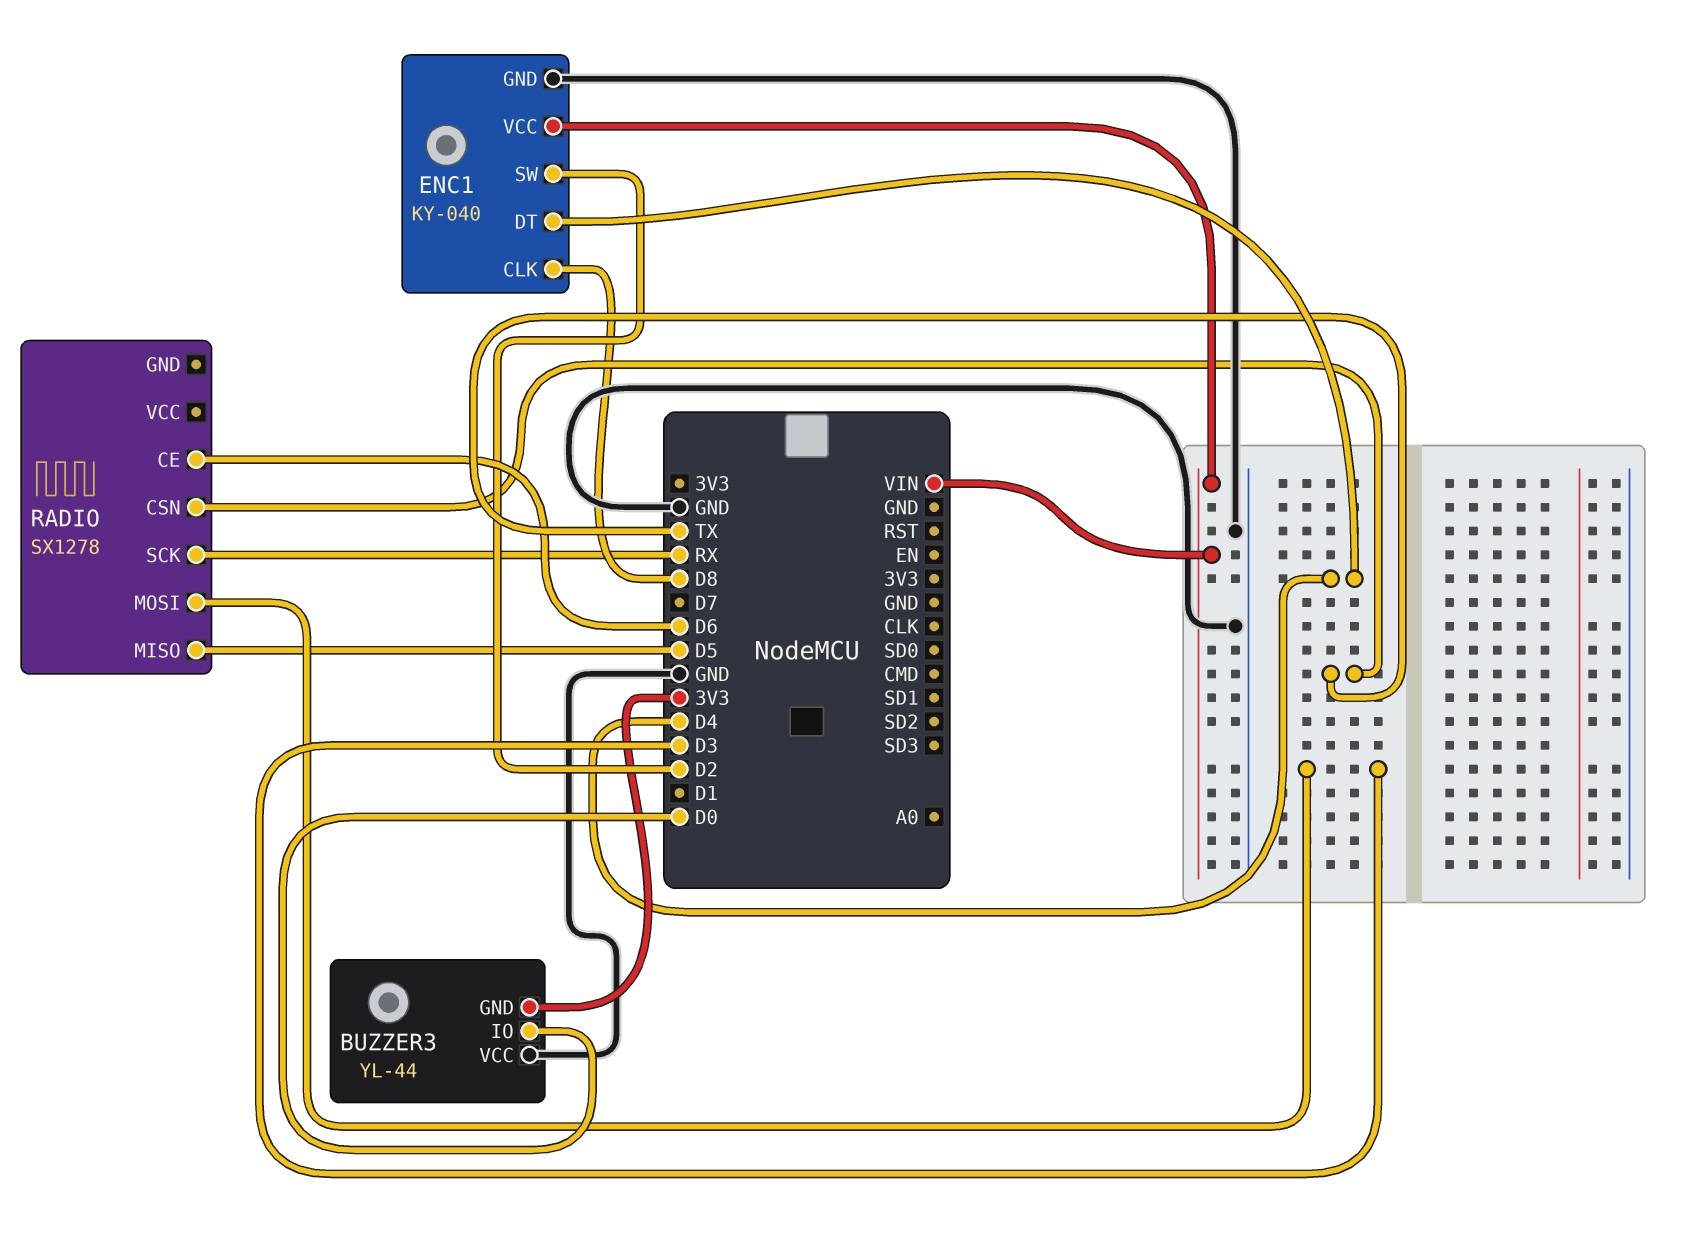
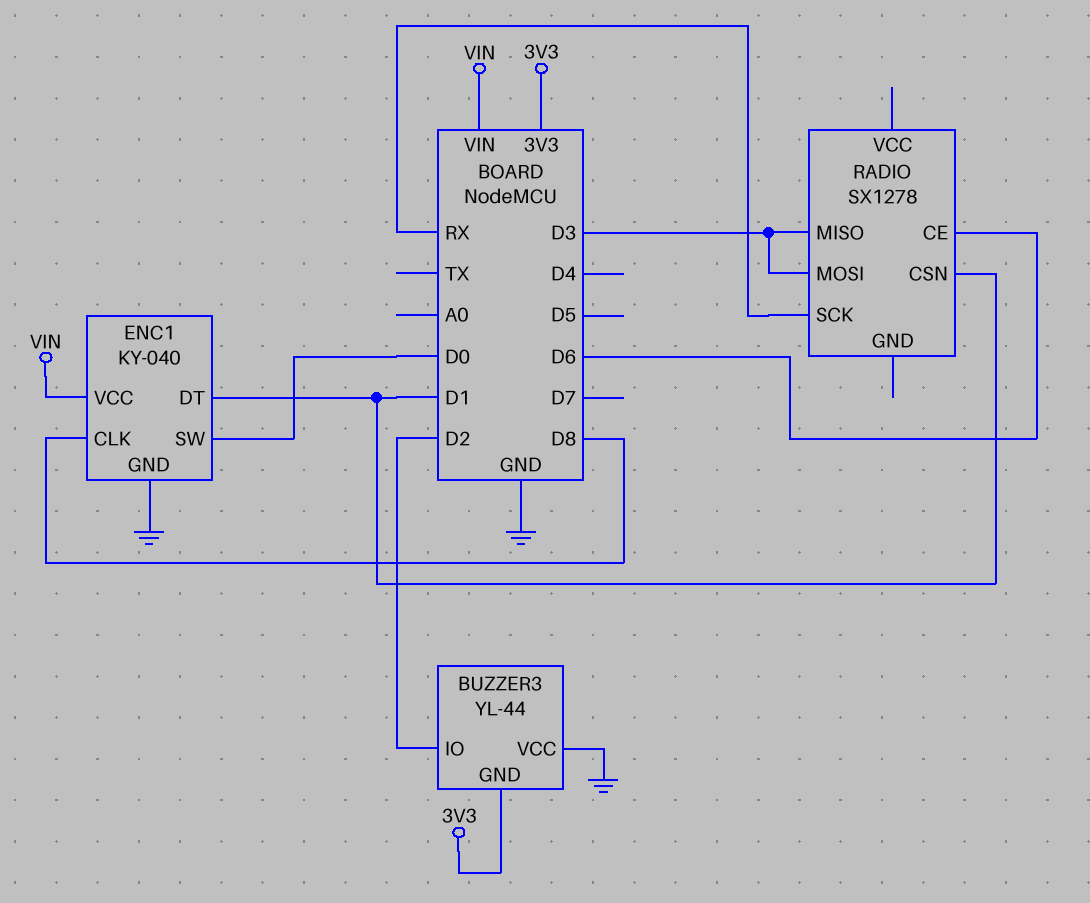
BUZZER3 pin IO: D0 -> D2
ENC1 pin DT: D4 -> D1
ENC1 pin SW: D2 -> D0
RADIO pin CSN: TX -> D1
RADIO pin MISO: D5 -> D3

